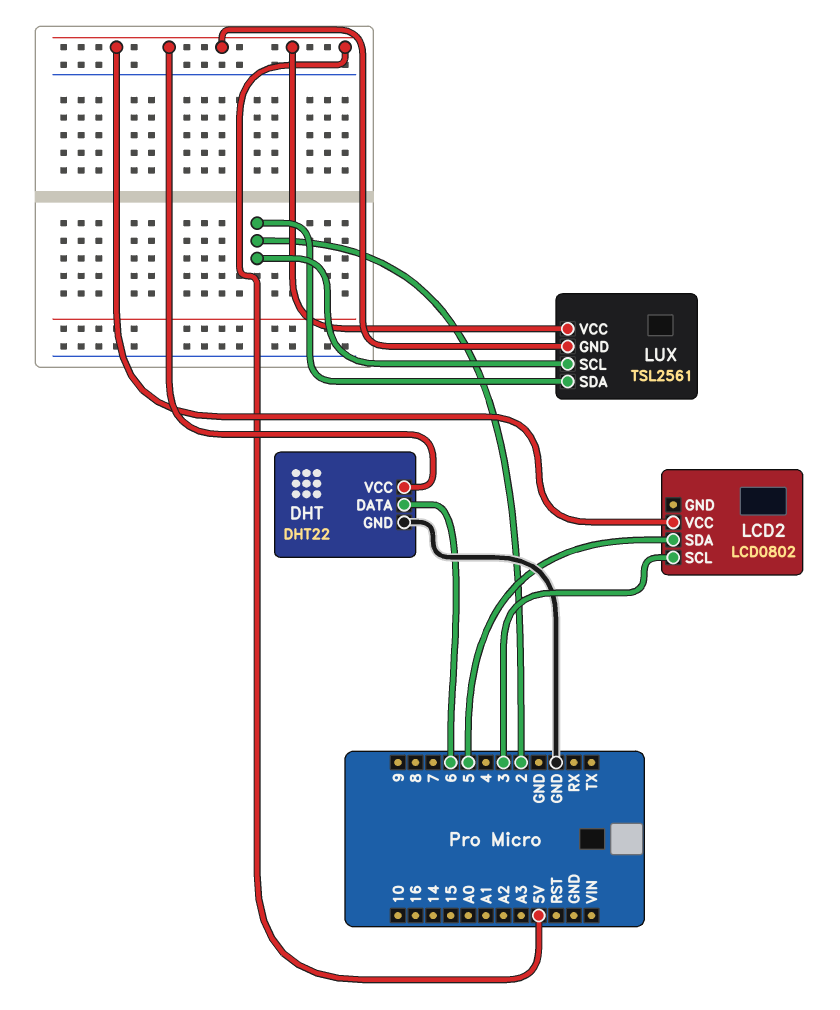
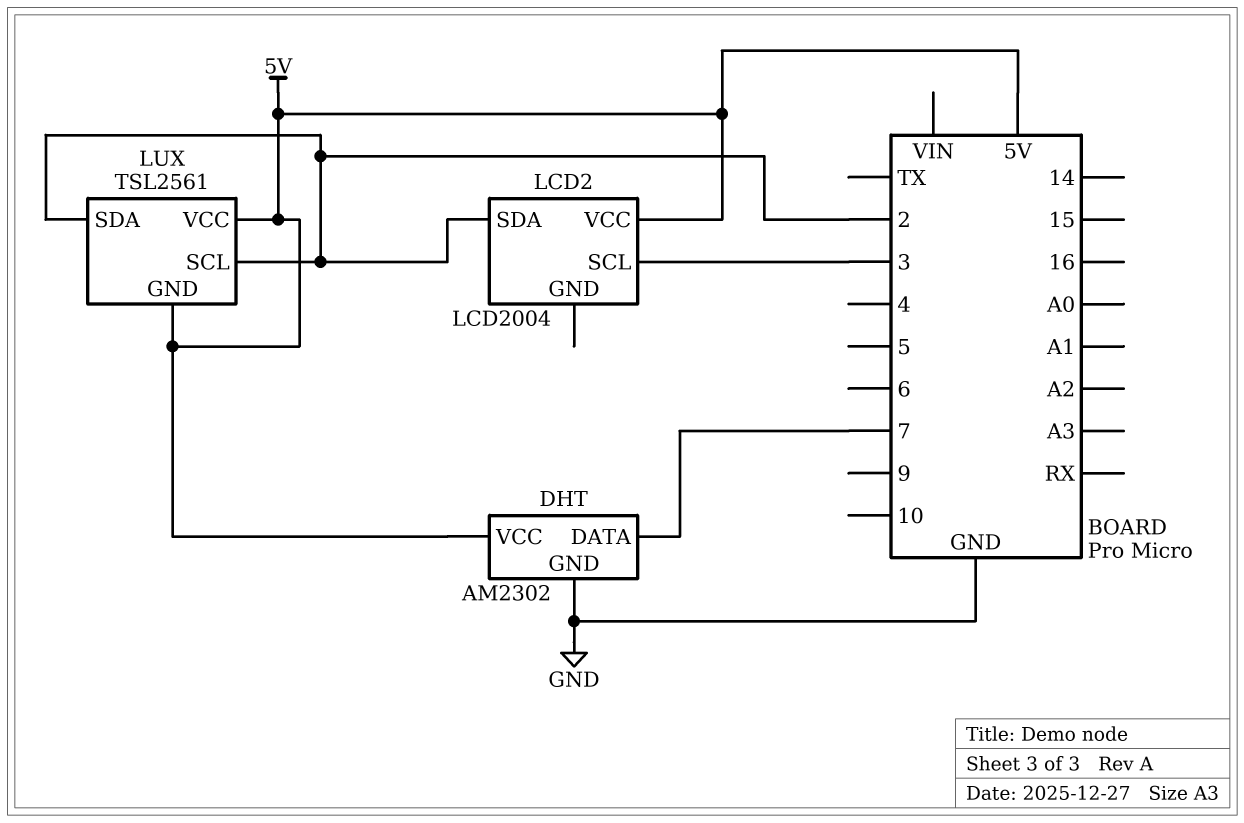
DHT: DHT22 -> AM2302
DHT pin DATA: 6 -> 7
LCD2: LCD0802 -> LCD2004
LCD2 pin SDA: 5 -> 2

